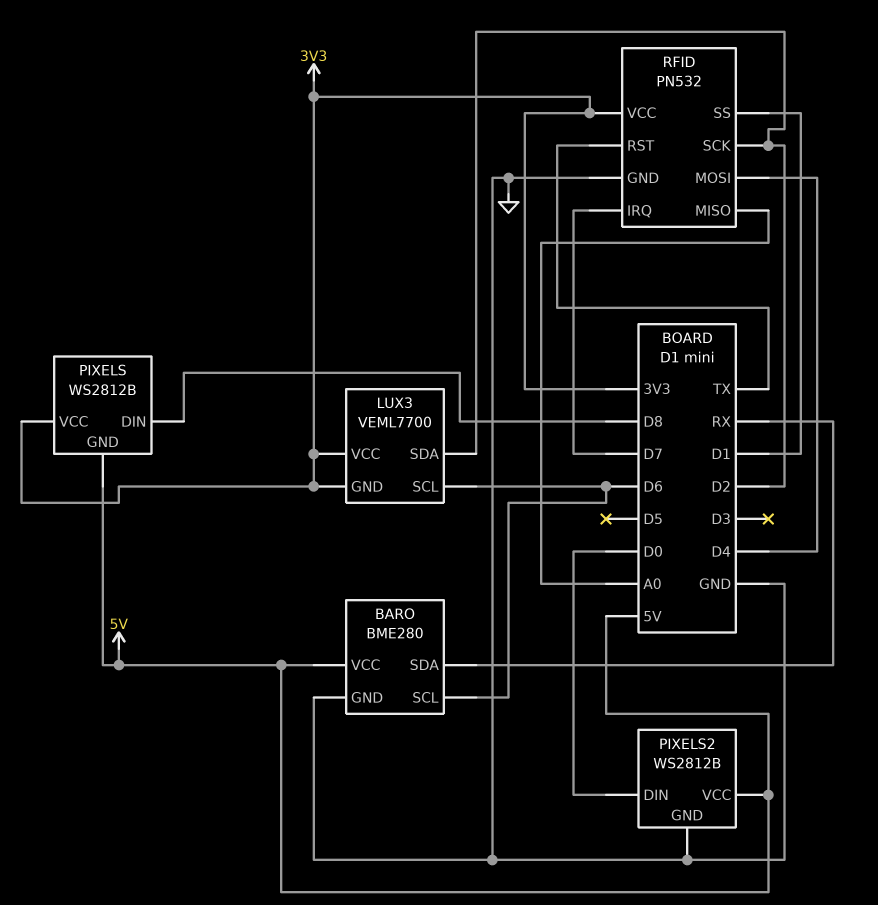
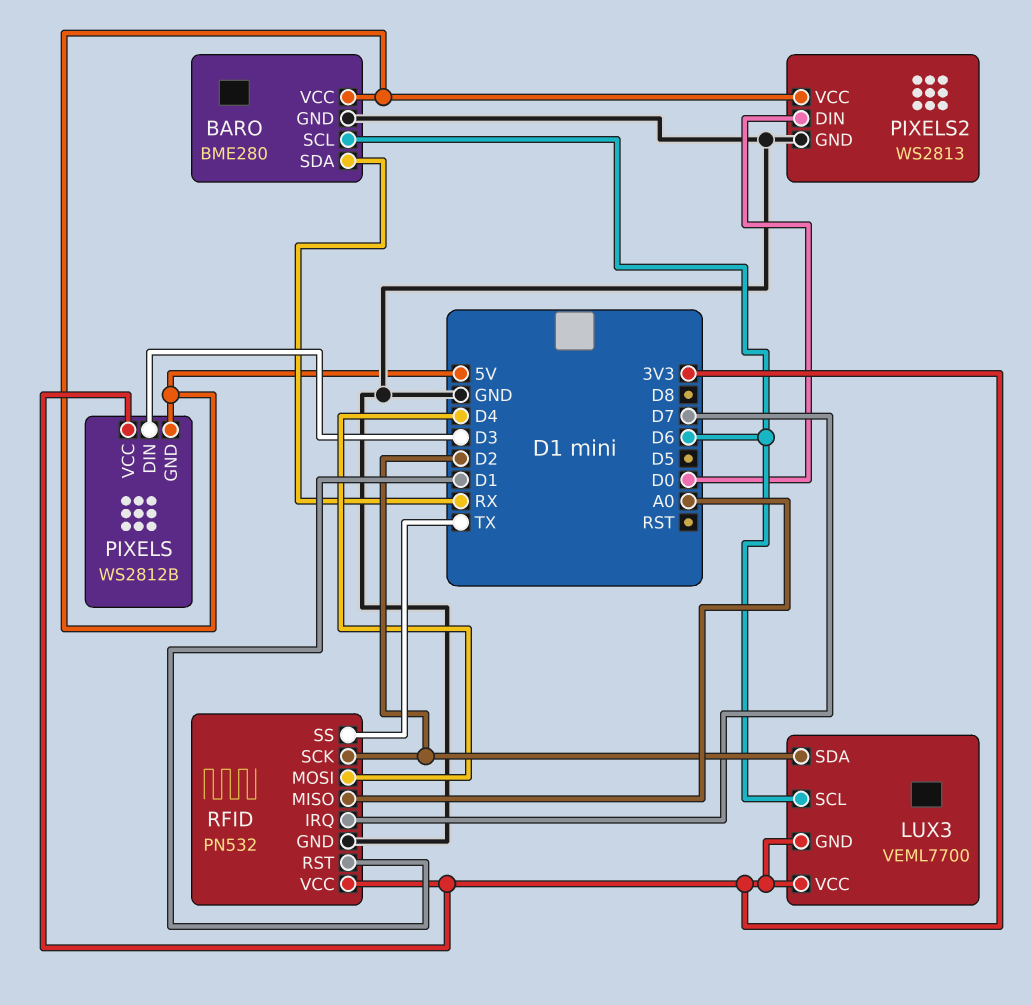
PIXELS pin DIN: D8 -> D3
PIXELS2: WS2812B -> WS2813
RFID pin RST: TX -> D1
RFID pin SS: D1 -> TX

